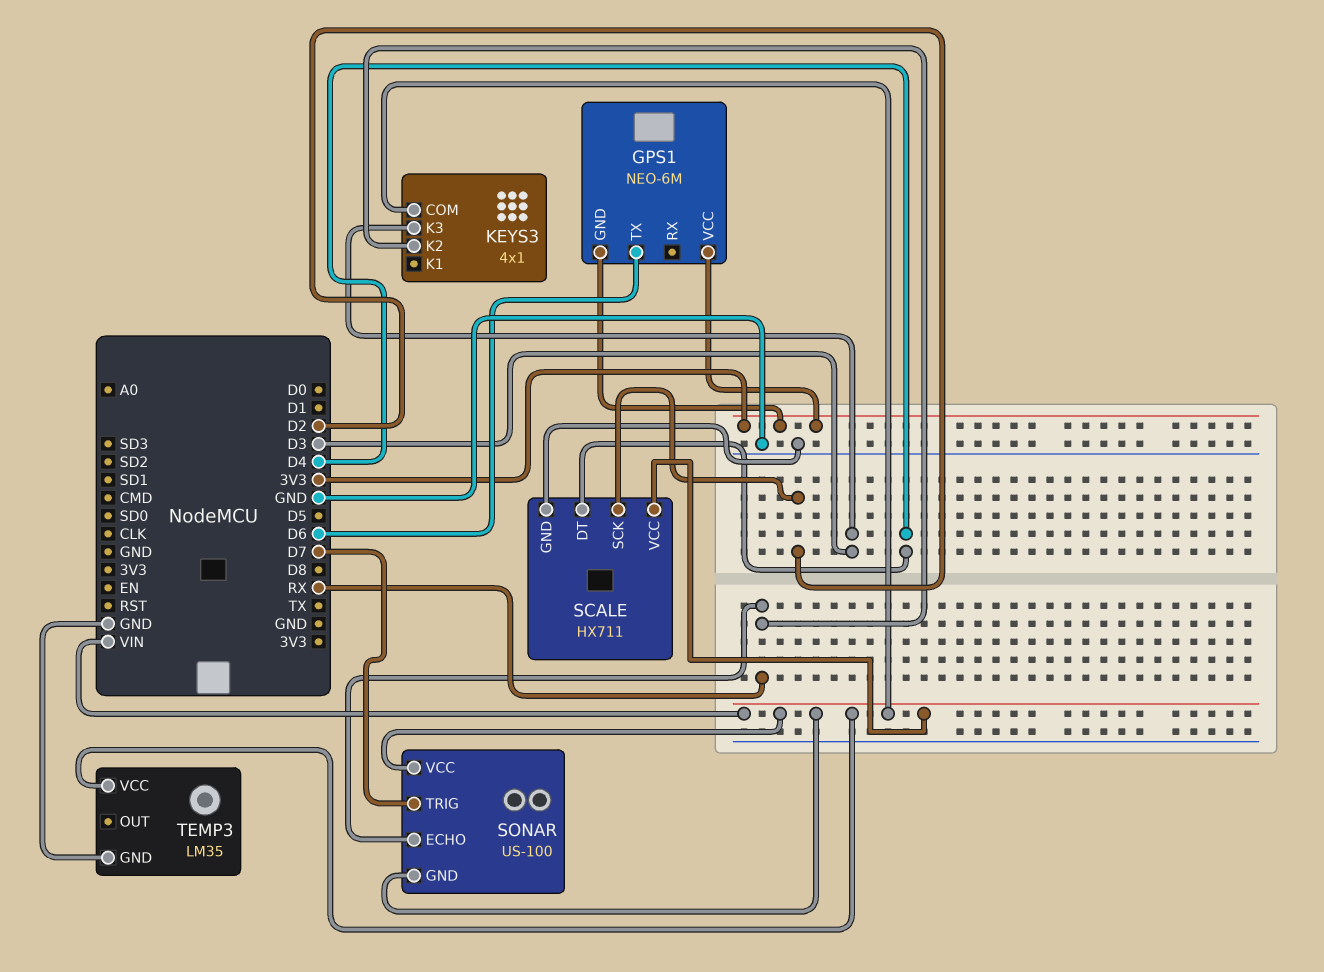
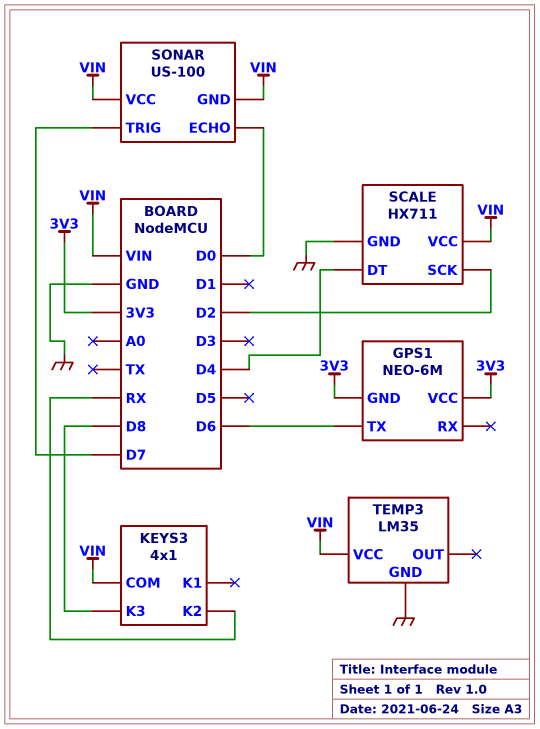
KEYS3 pin K3: D3 -> D8
SONAR pin ECHO: RX -> D0

